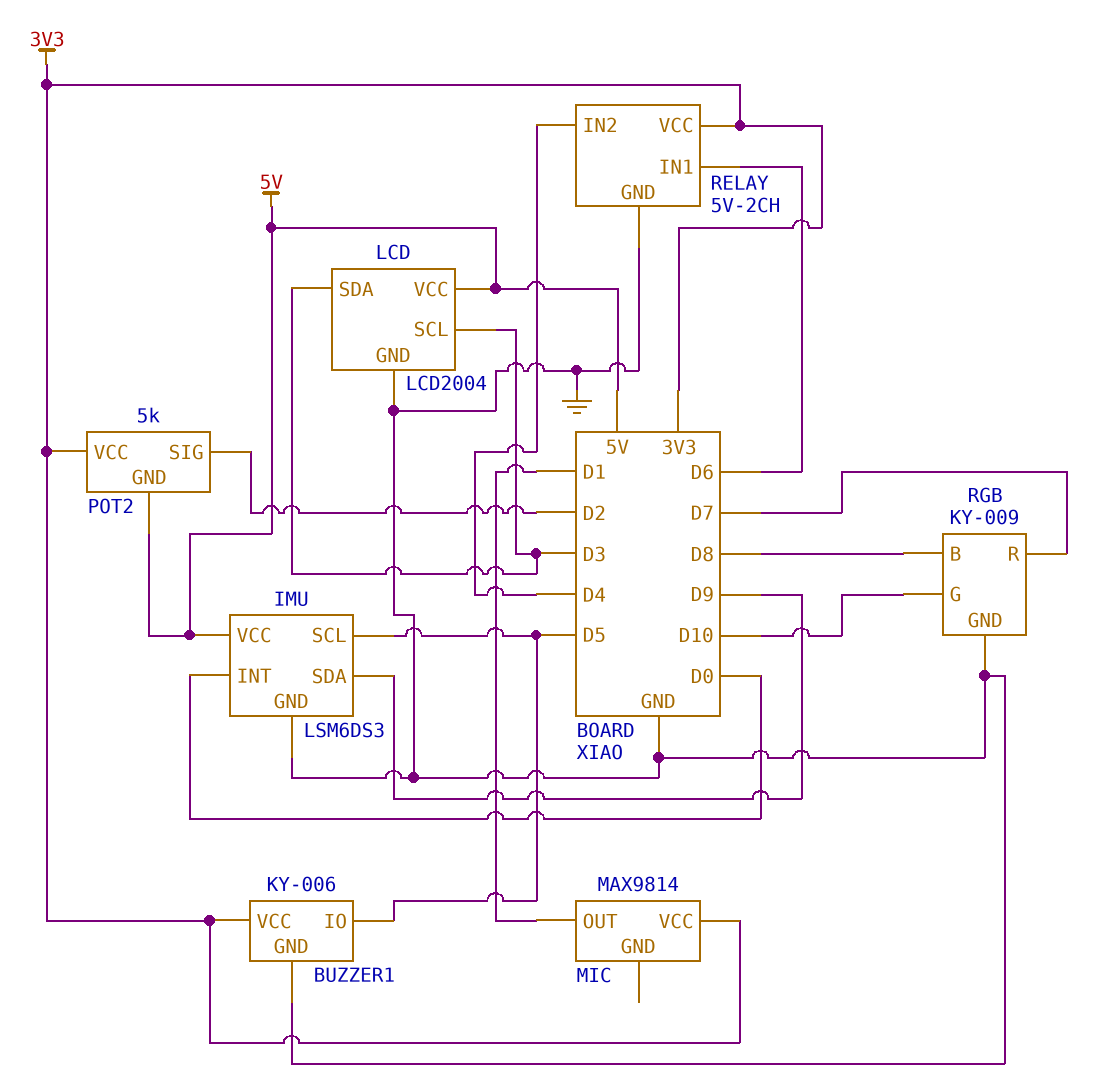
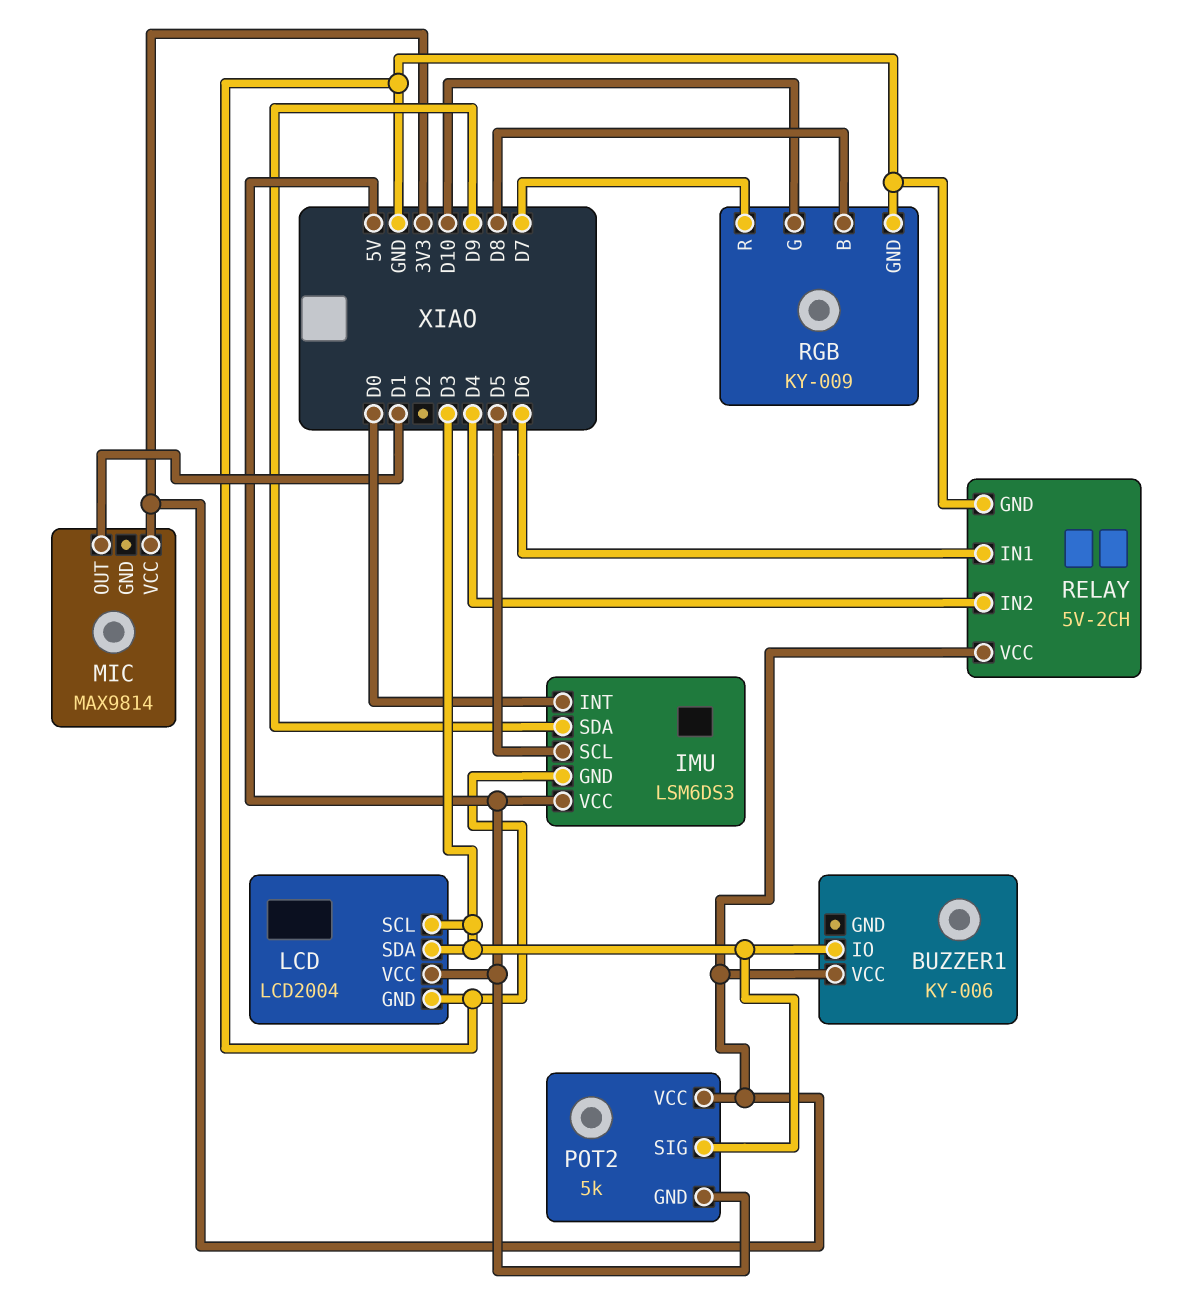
BUZZER1 pin GND: GND -> none
BUZZER1 pin IO: D5 -> D3
POT2 pin SIG: D2 -> D3

